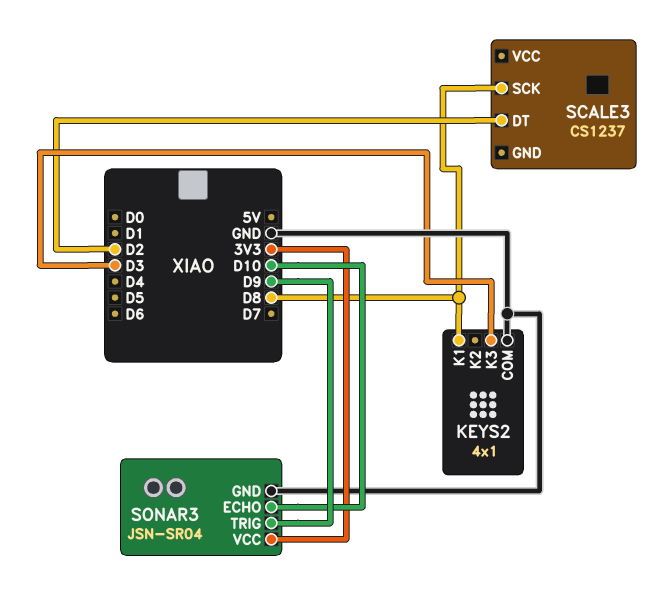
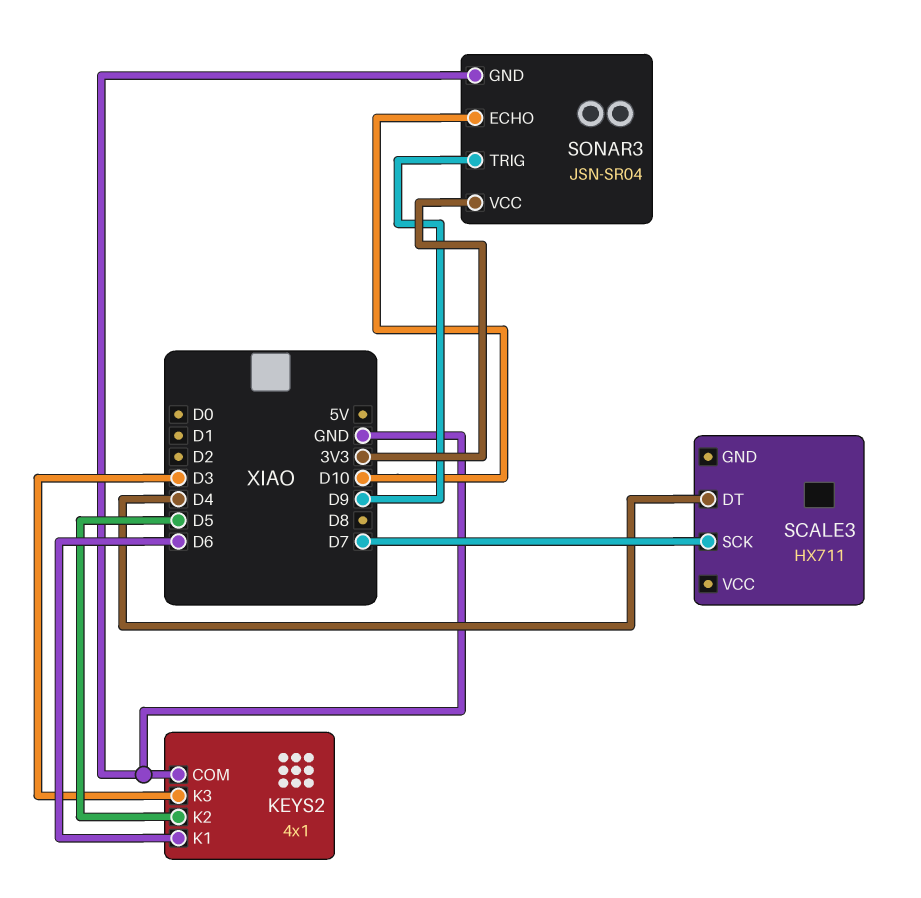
KEYS2 pin K1: D8 -> D6
KEYS2 pin K2: none -> D5
SCALE3: CS1237 -> HX711
SCALE3 pin DT: D2 -> D4
SCALE3 pin SCK: D8 -> D7

